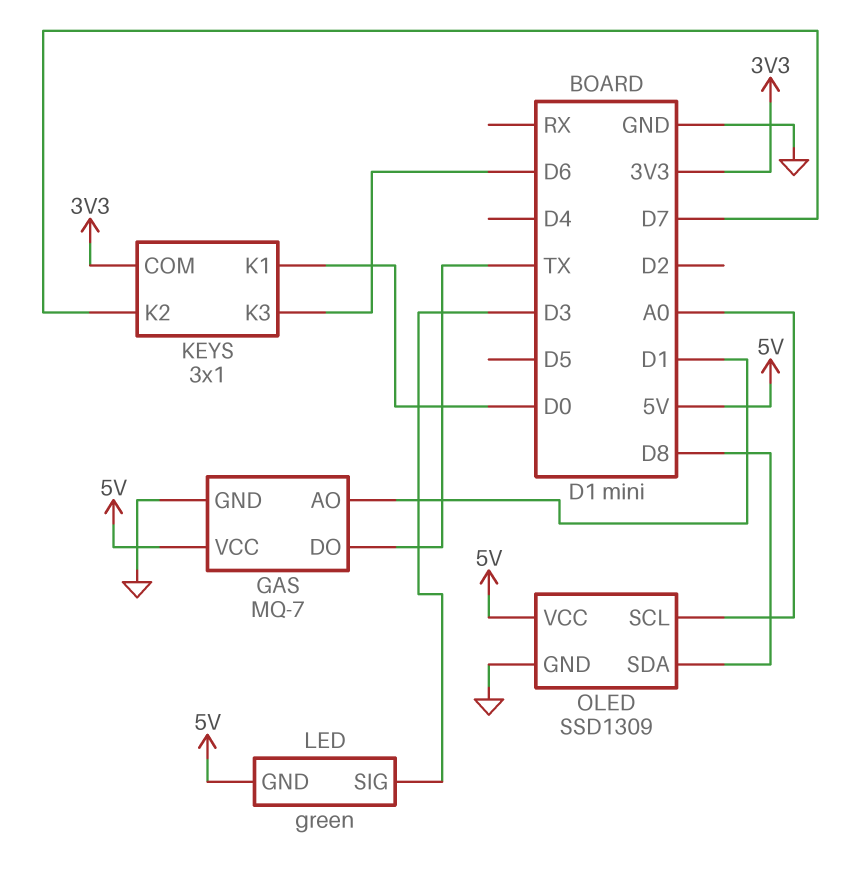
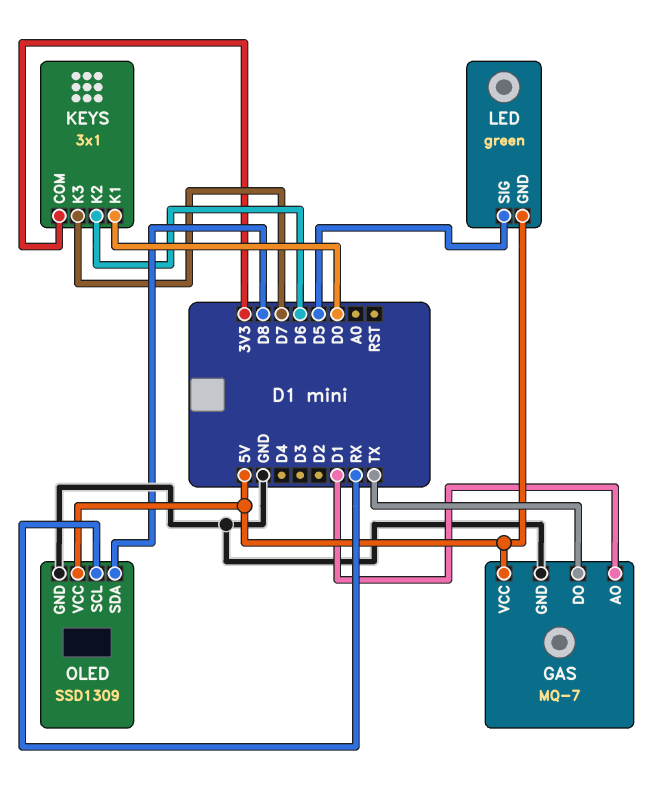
KEYS pin K2: D7 -> D6
KEYS pin K3: D6 -> D7
LED pin SIG: D3 -> D5
OLED pin SCL: A0 -> RX

